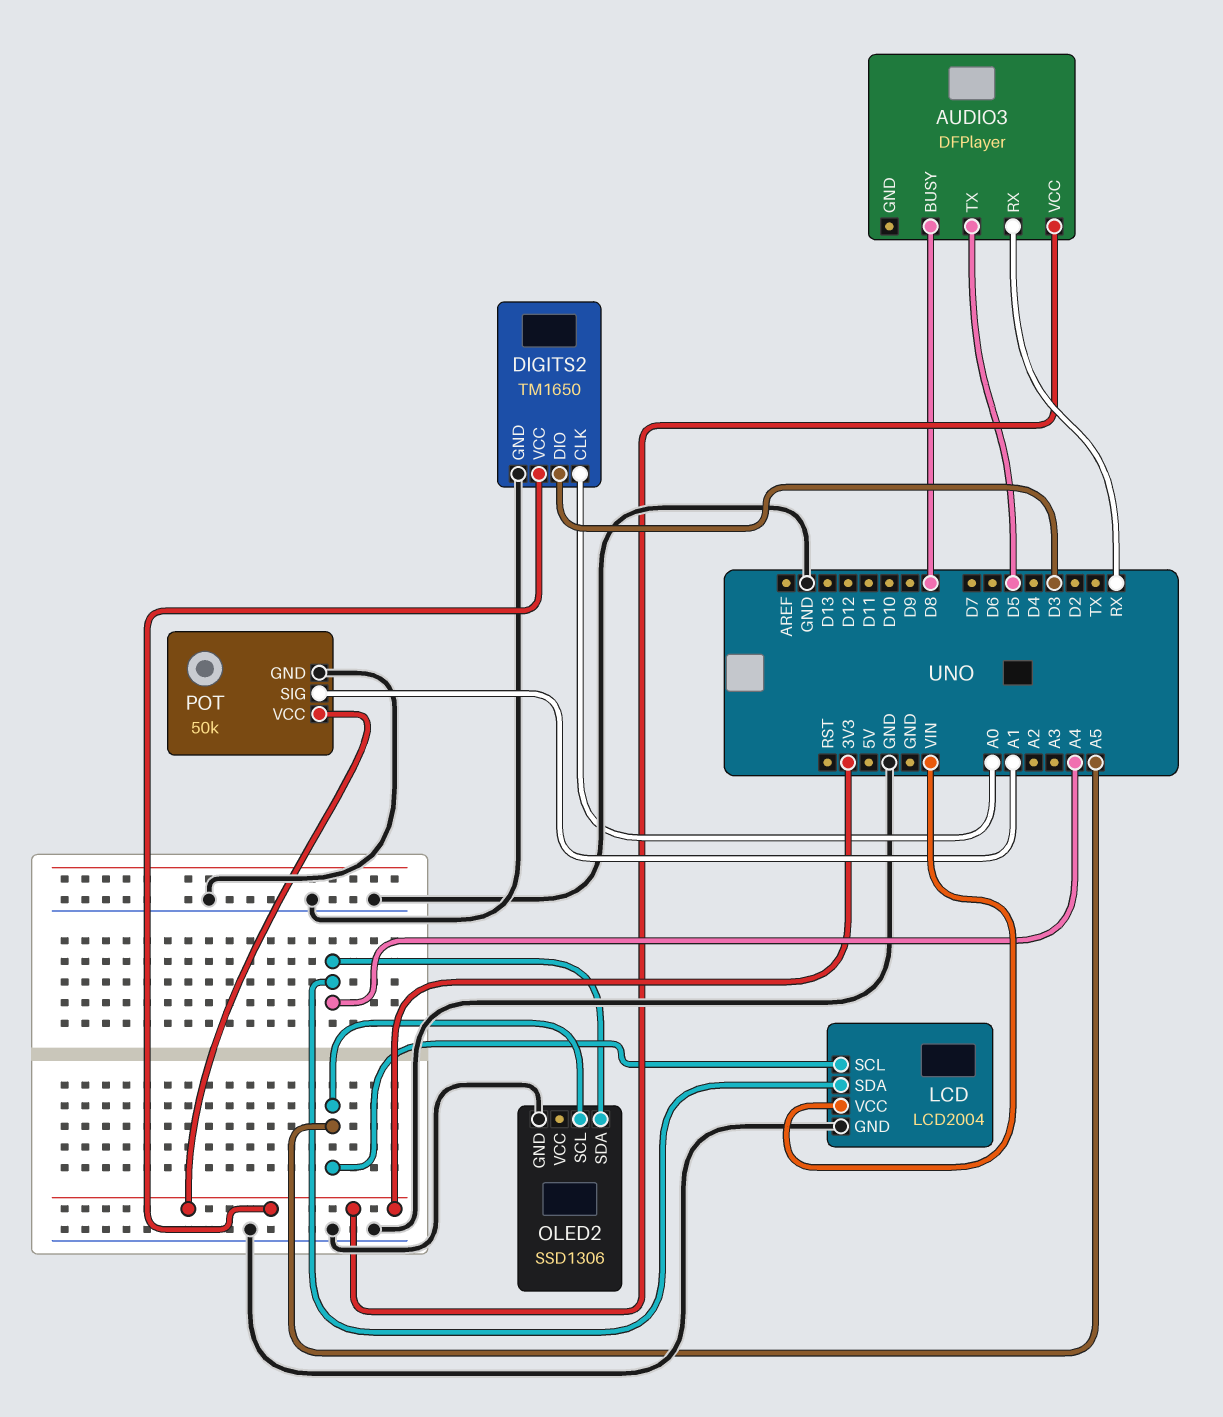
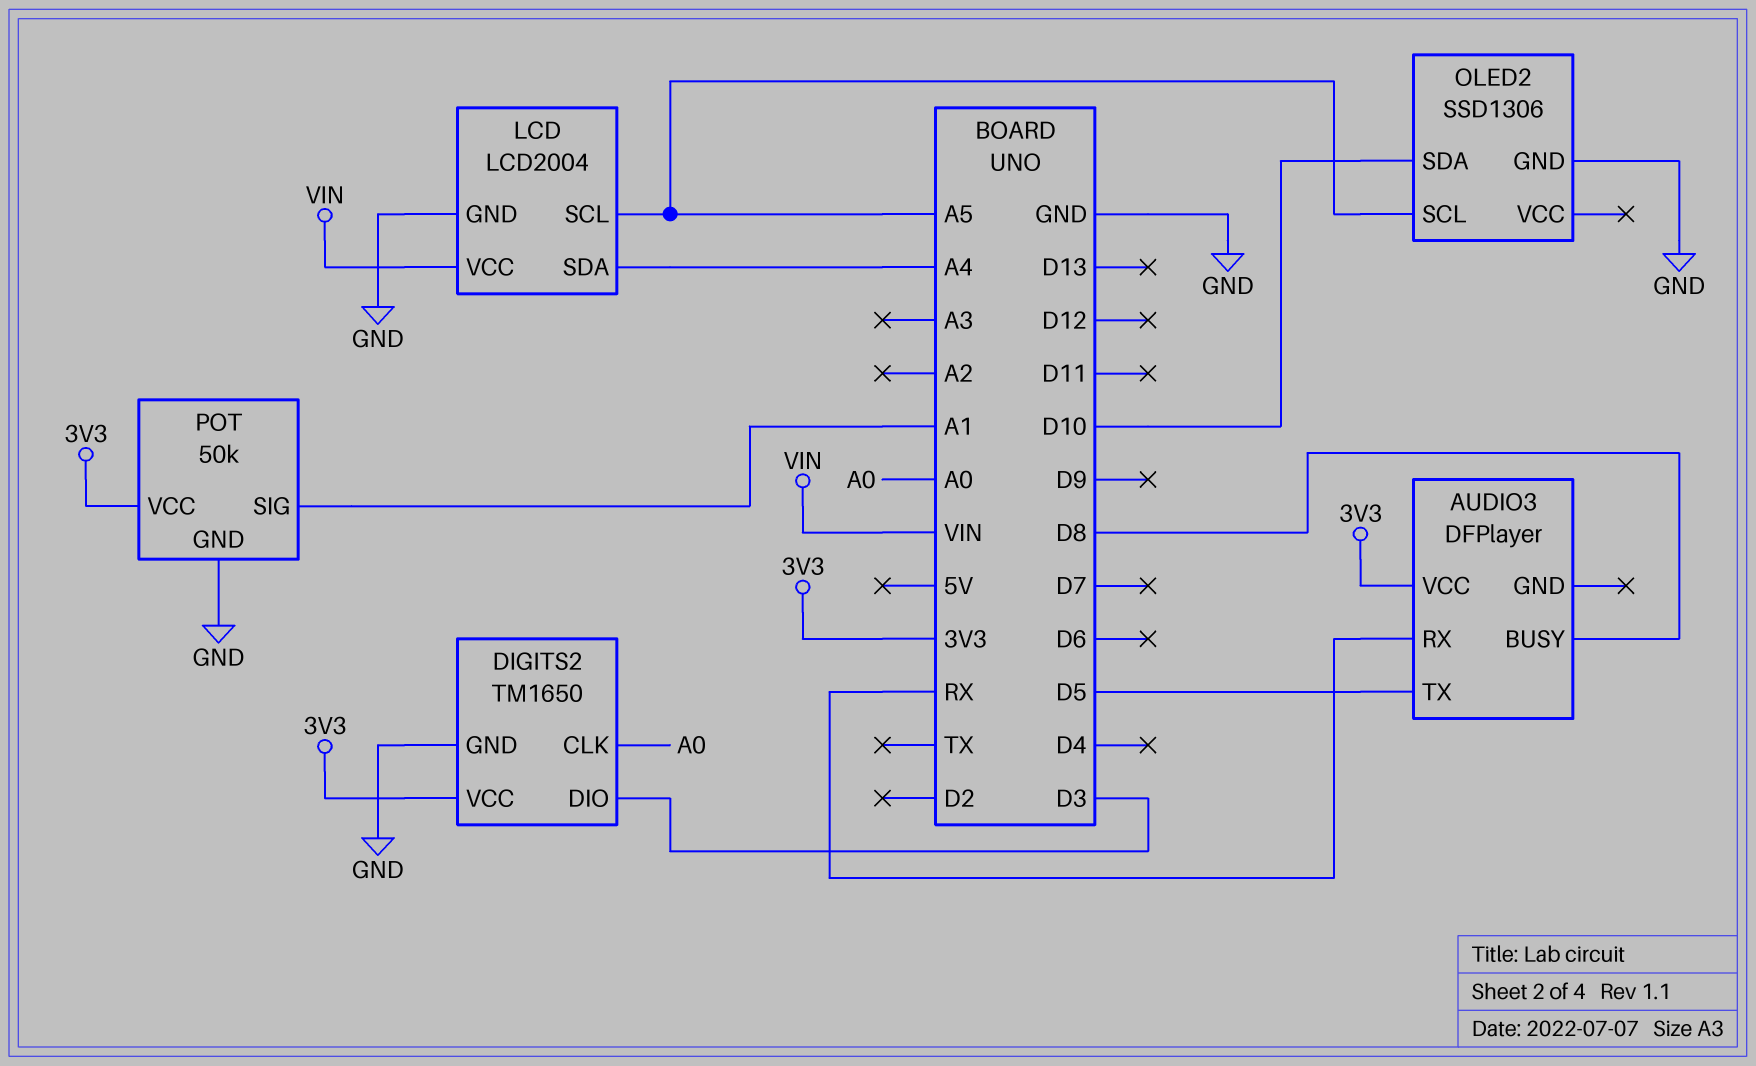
OLED2 pin SDA: A4 -> D10

